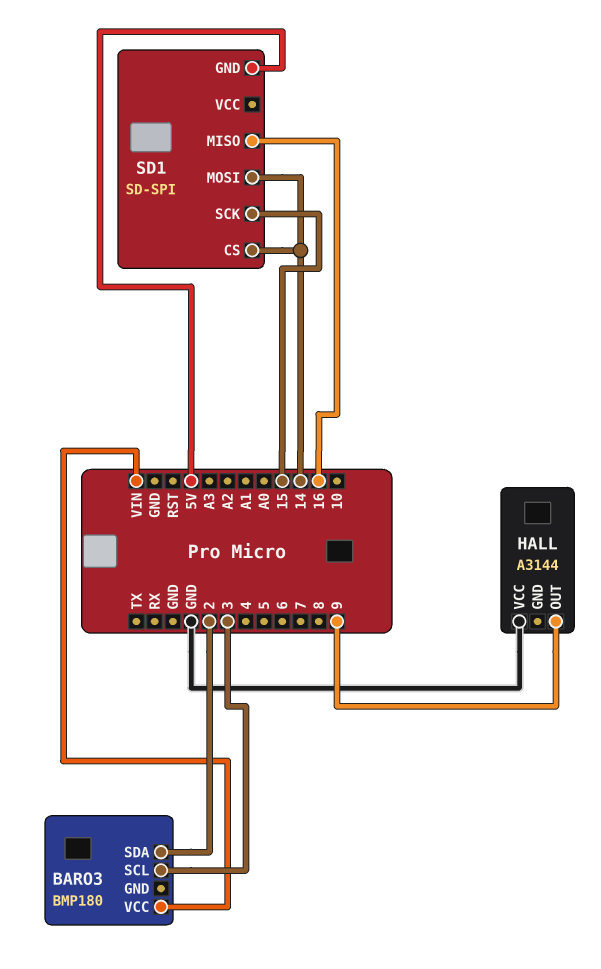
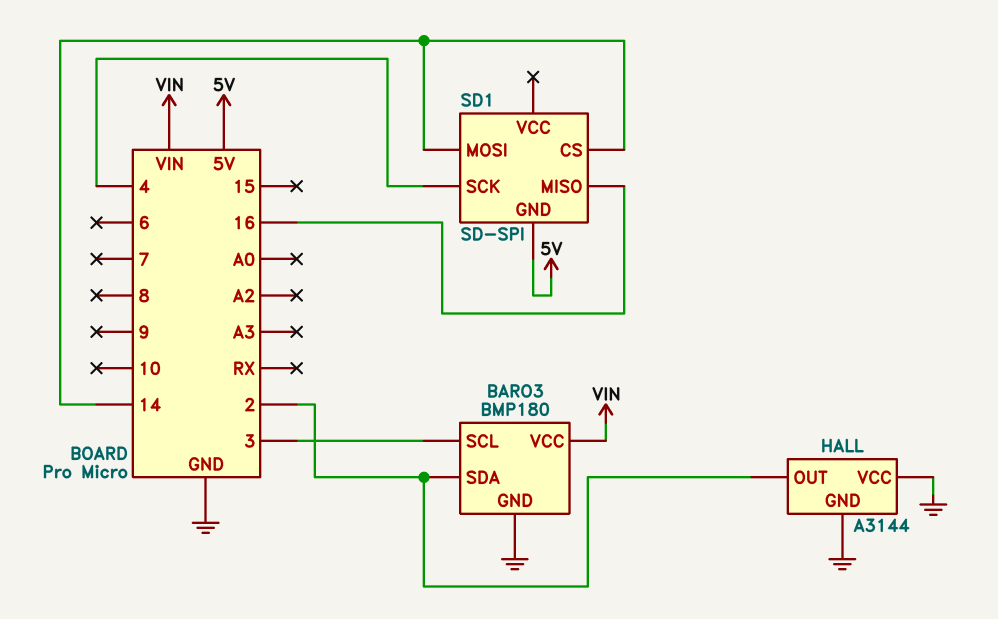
BARO3 pin GND: none -> GND
HALL pin GND: none -> GND
HALL pin OUT: 9 -> 2
SD1 pin SCK: 15 -> 4

